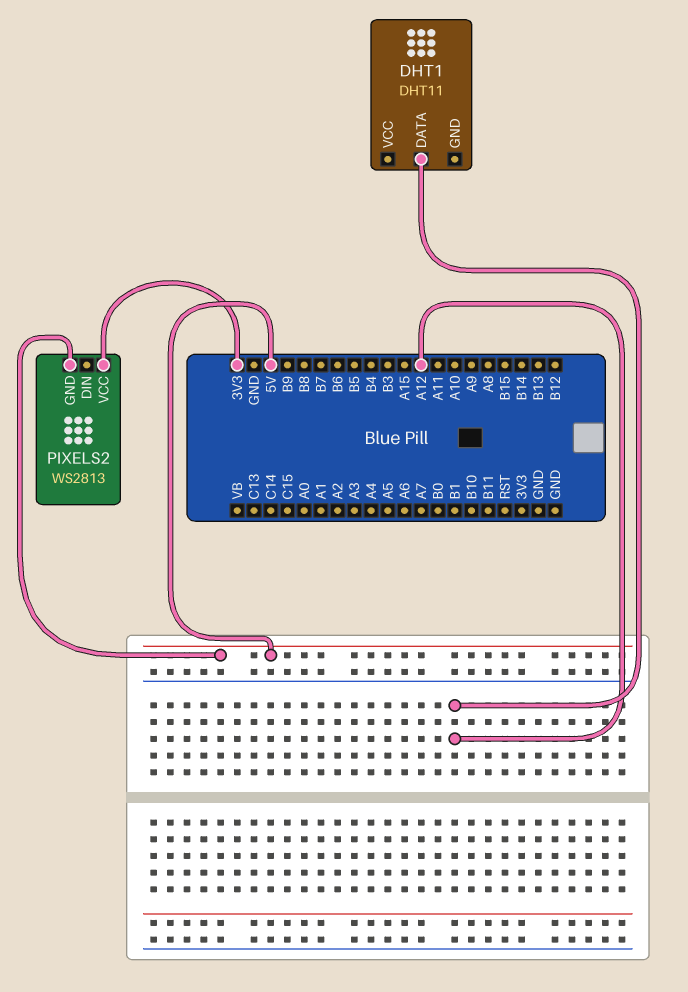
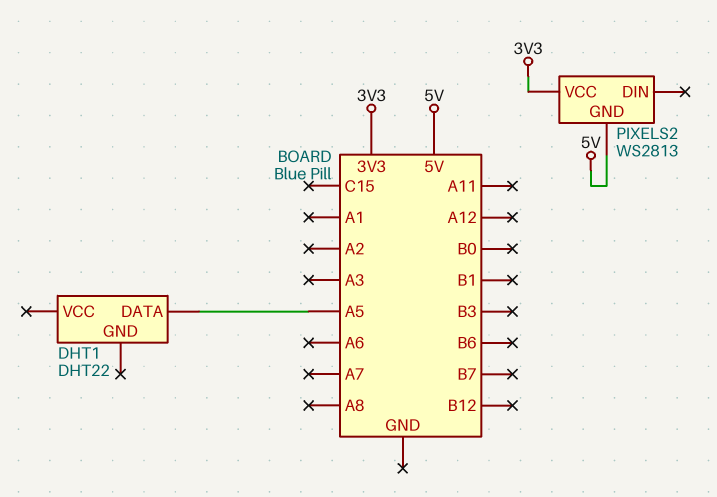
DHT1: DHT11 -> DHT22
DHT1 pin DATA: A12 -> A5

